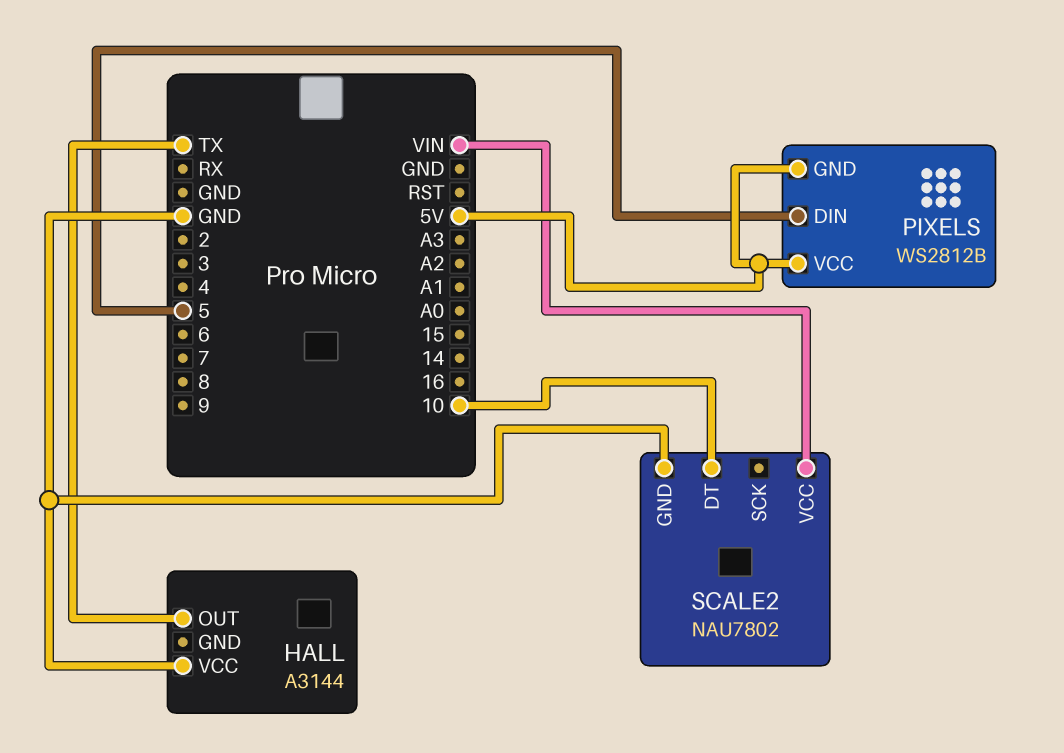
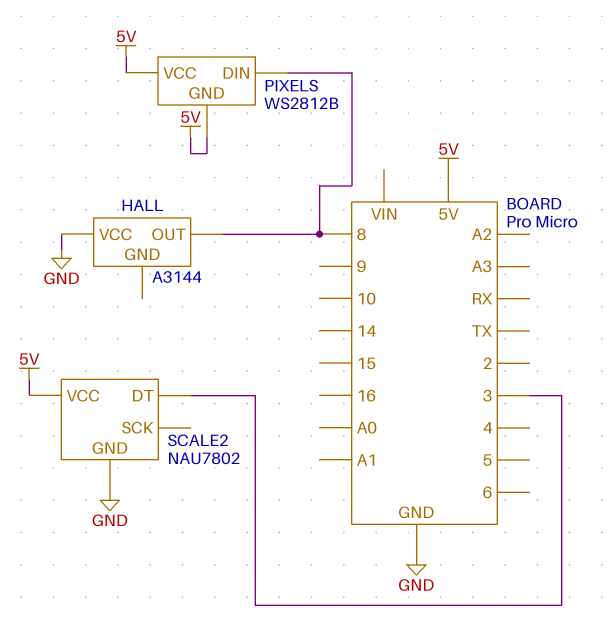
HALL pin OUT: TX -> 8
PIXELS pin DIN: 5 -> 8
SCALE2 pin DT: 10 -> 3
SCALE2 pin VCC: VIN -> 5V

